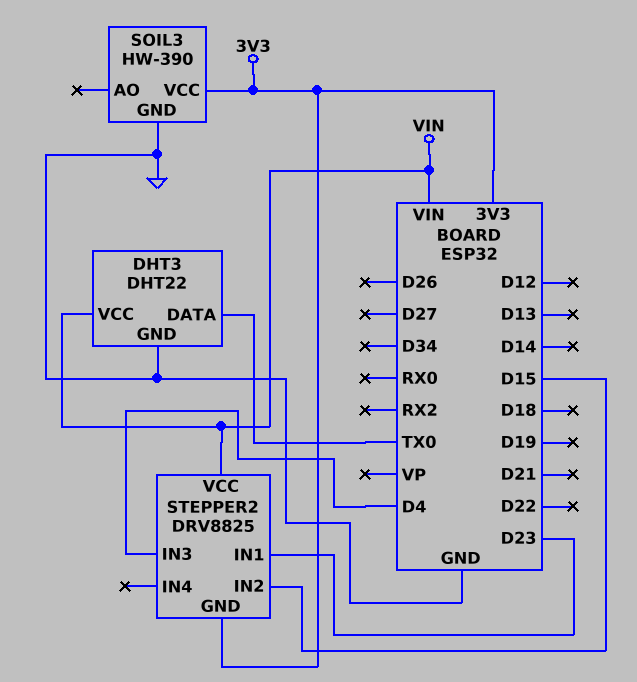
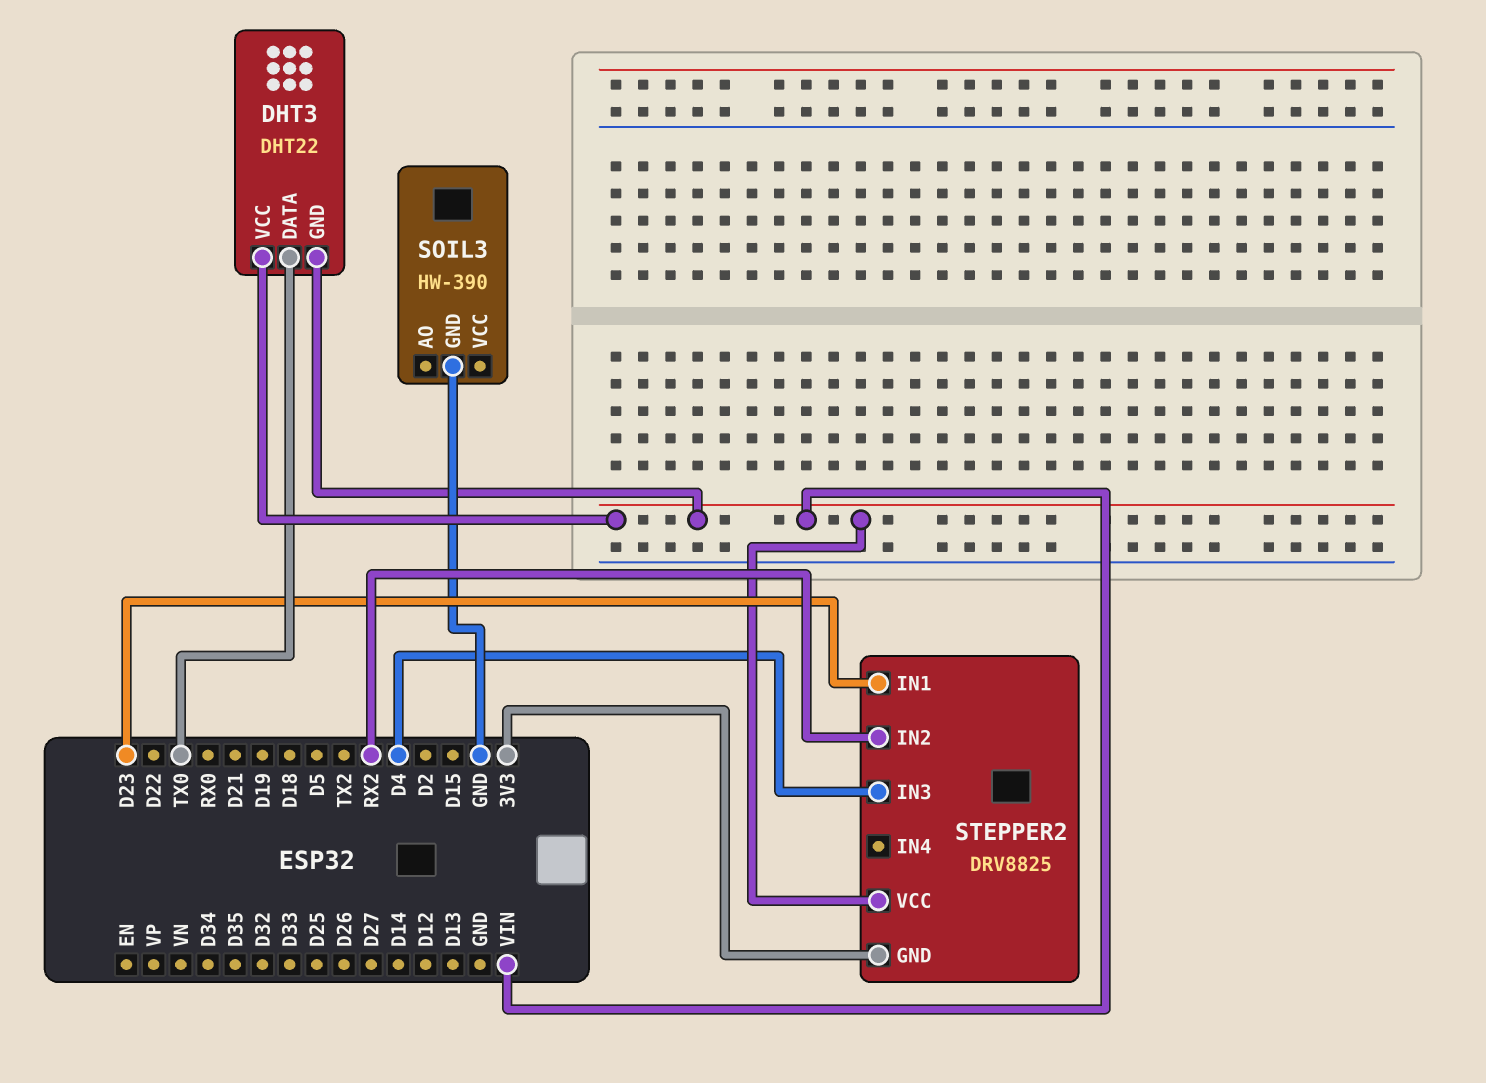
DHT3 pin GND: GND -> VIN
SOIL3 pin VCC: 3V3 -> none
STEPPER2 pin IN2: D15 -> RX2

